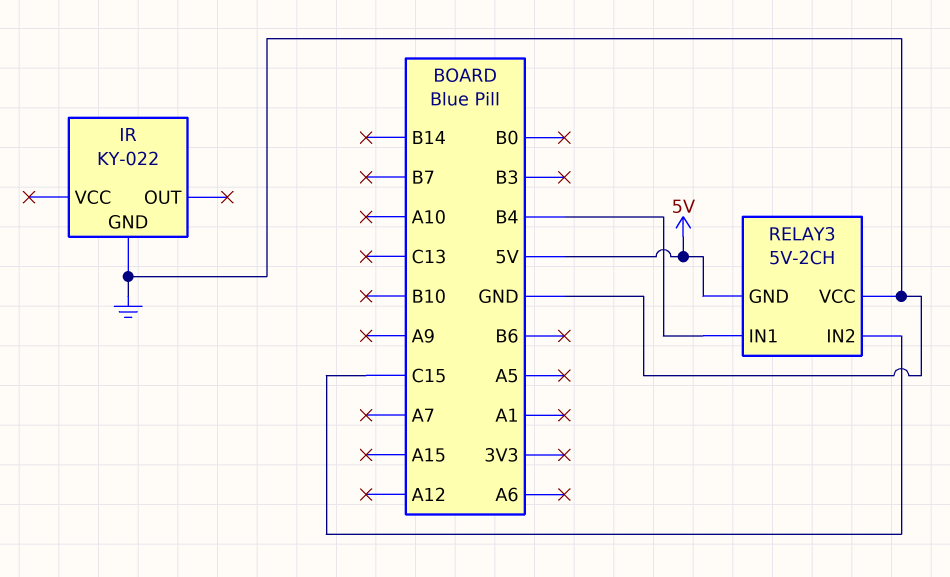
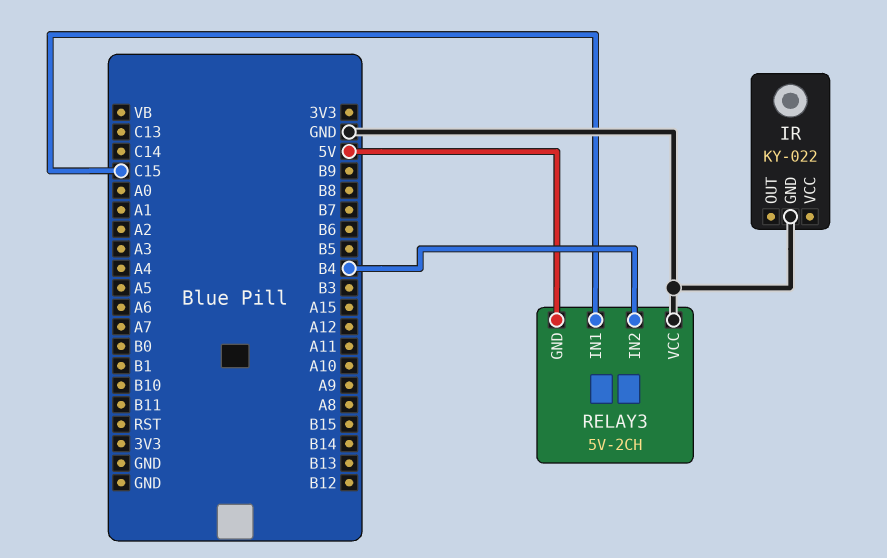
RELAY3 pin IN1: B4 -> C15
RELAY3 pin IN2: C15 -> B4

